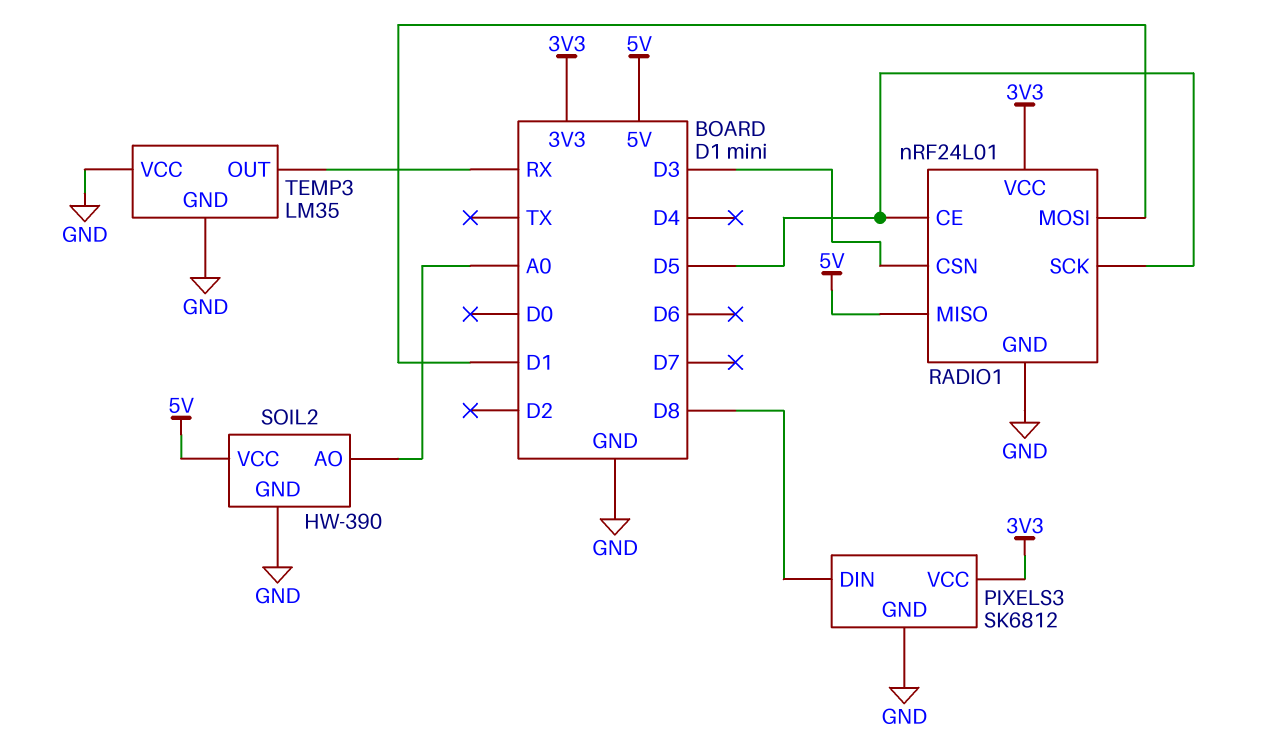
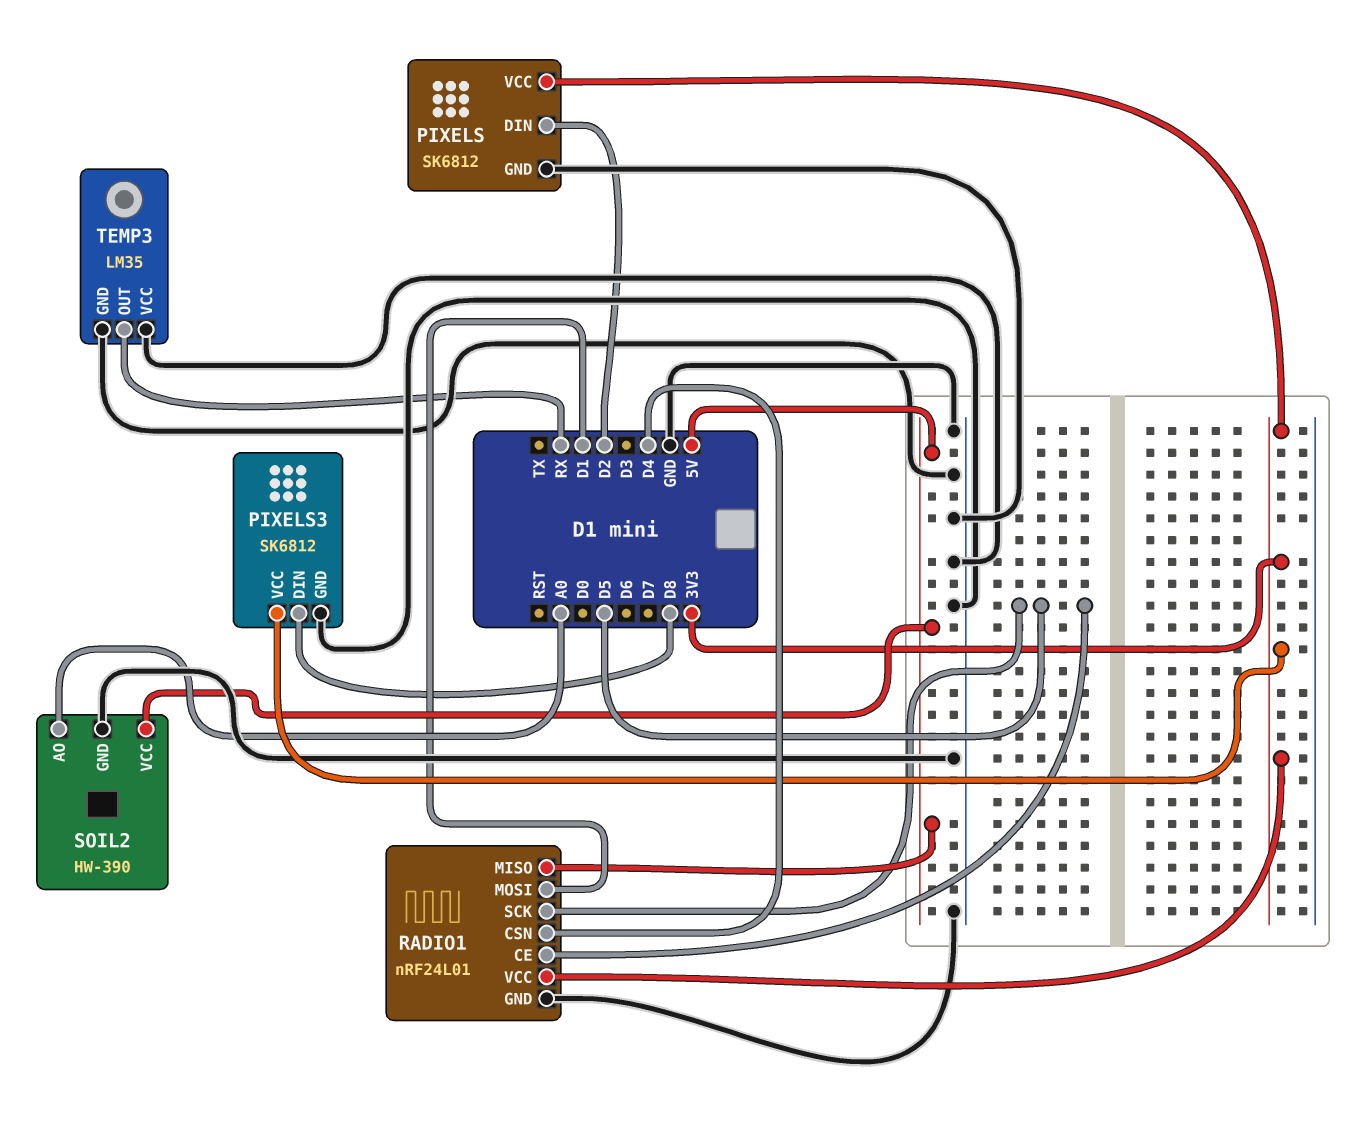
PIXELS: none -> SK6812
PIXELS pin DIN: none -> D2
PIXELS pin GND: none -> GND
PIXELS pin VCC: none -> 3V3
RADIO1 pin CSN: D3 -> D4

